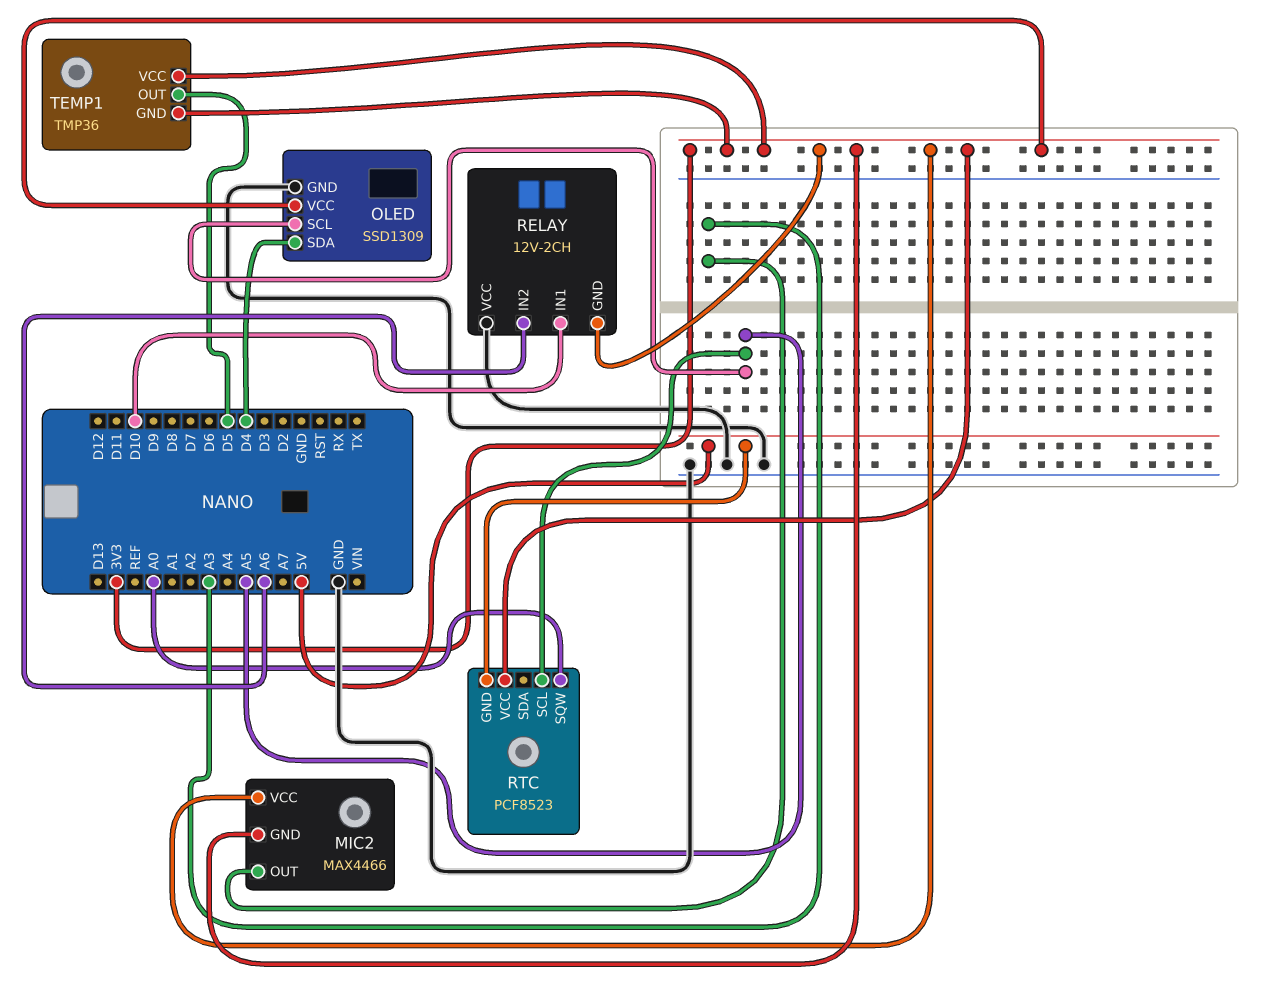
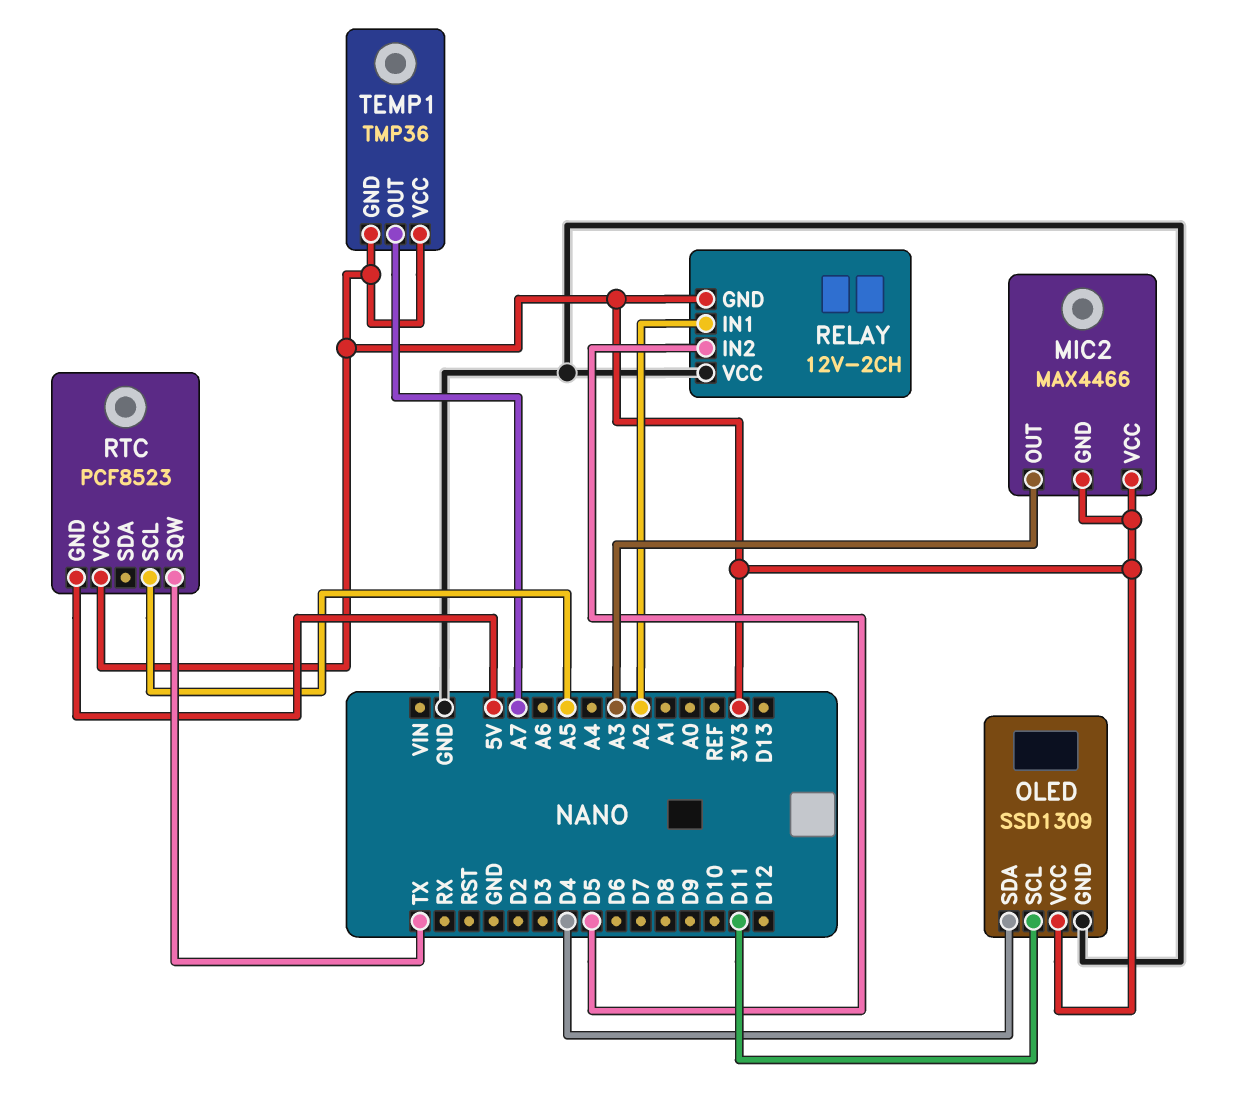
OLED pin SCL: A5 -> D11
RELAY pin IN1: D10 -> A2
RELAY pin IN2: A6 -> D5
RTC pin SQW: A0 -> TX
TEMP1 pin OUT: D5 -> A7

